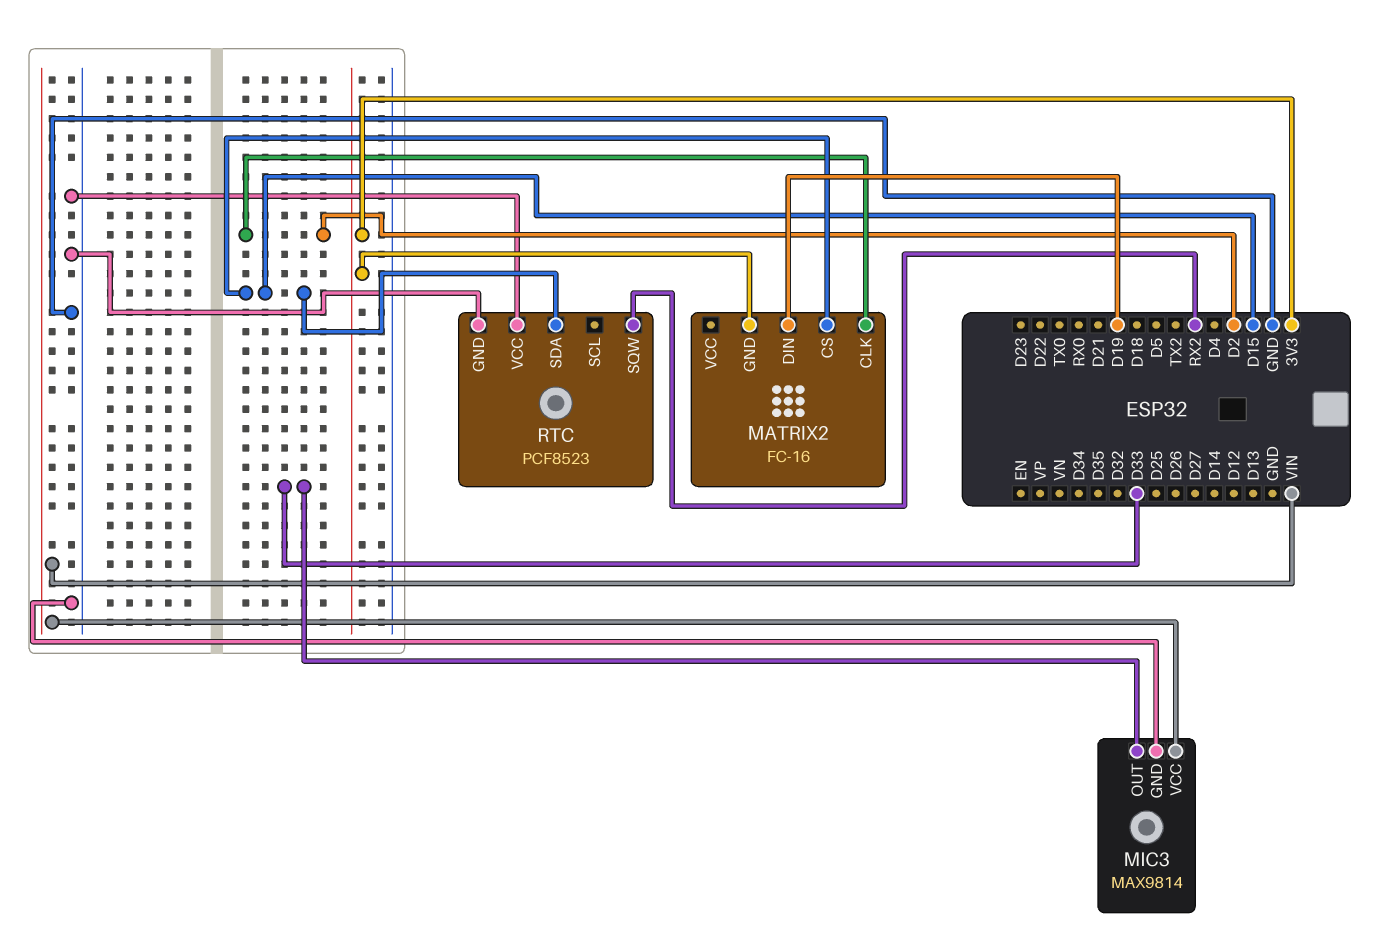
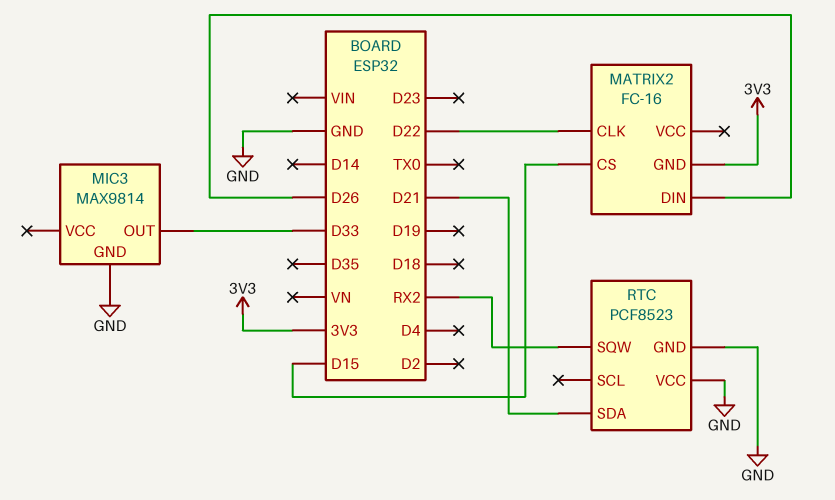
MATRIX2 pin CLK: D2 -> D22
MATRIX2 pin DIN: D19 -> D26
MIC3 pin VCC: VIN -> none
RTC pin SDA: D15 -> D21

